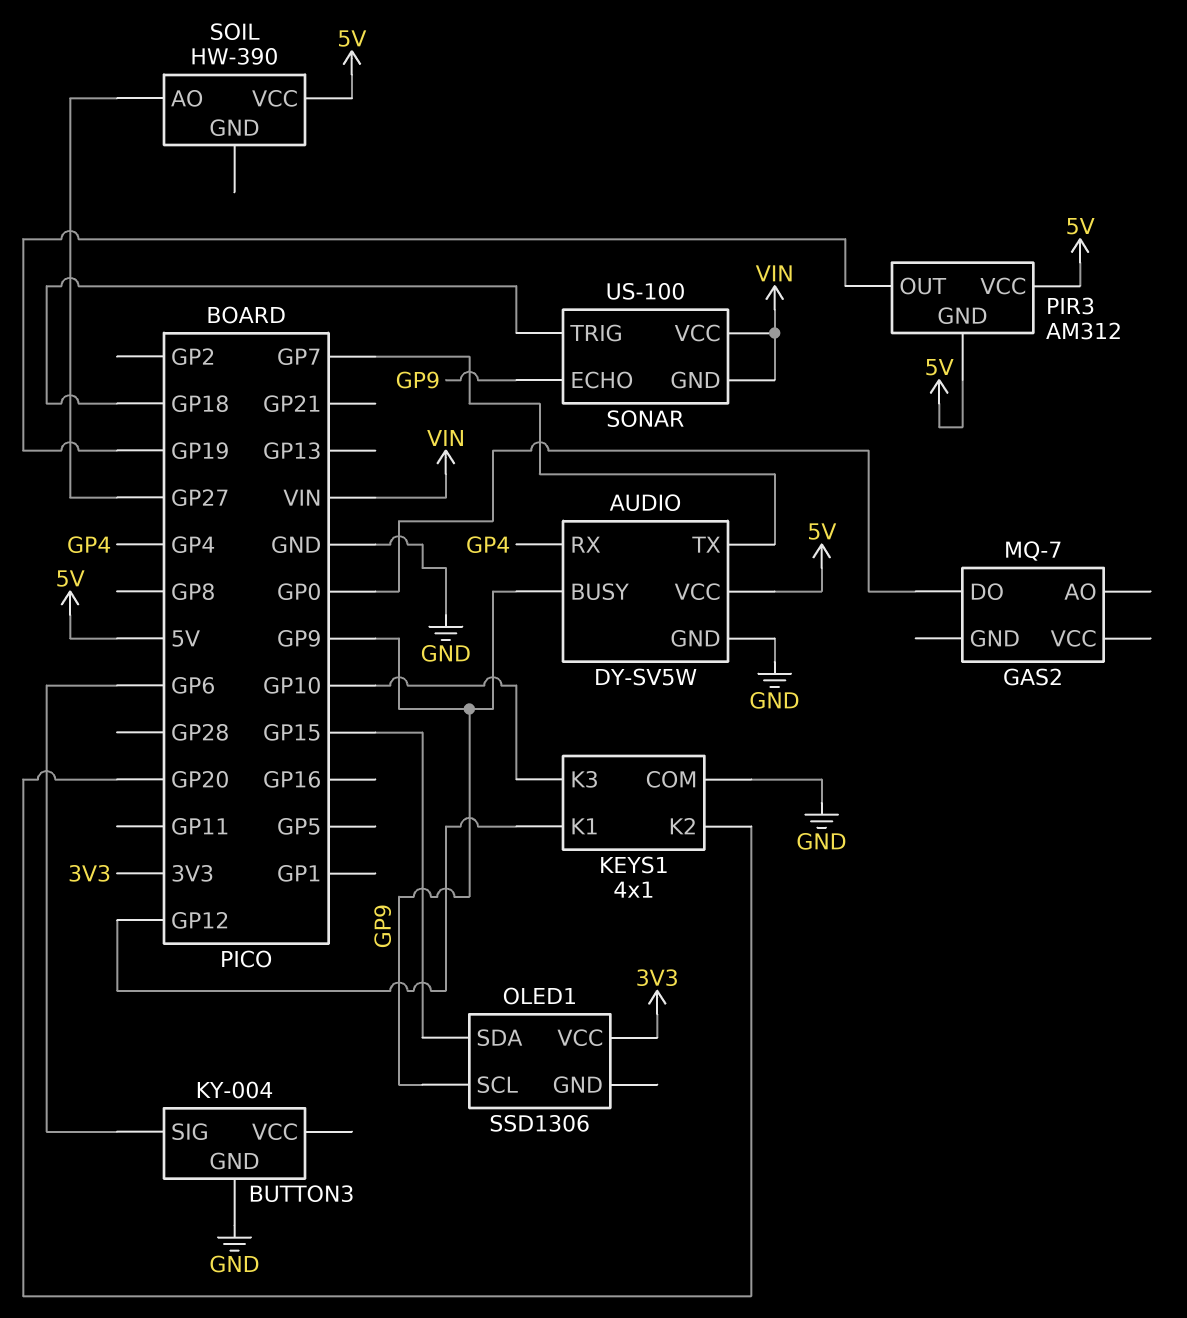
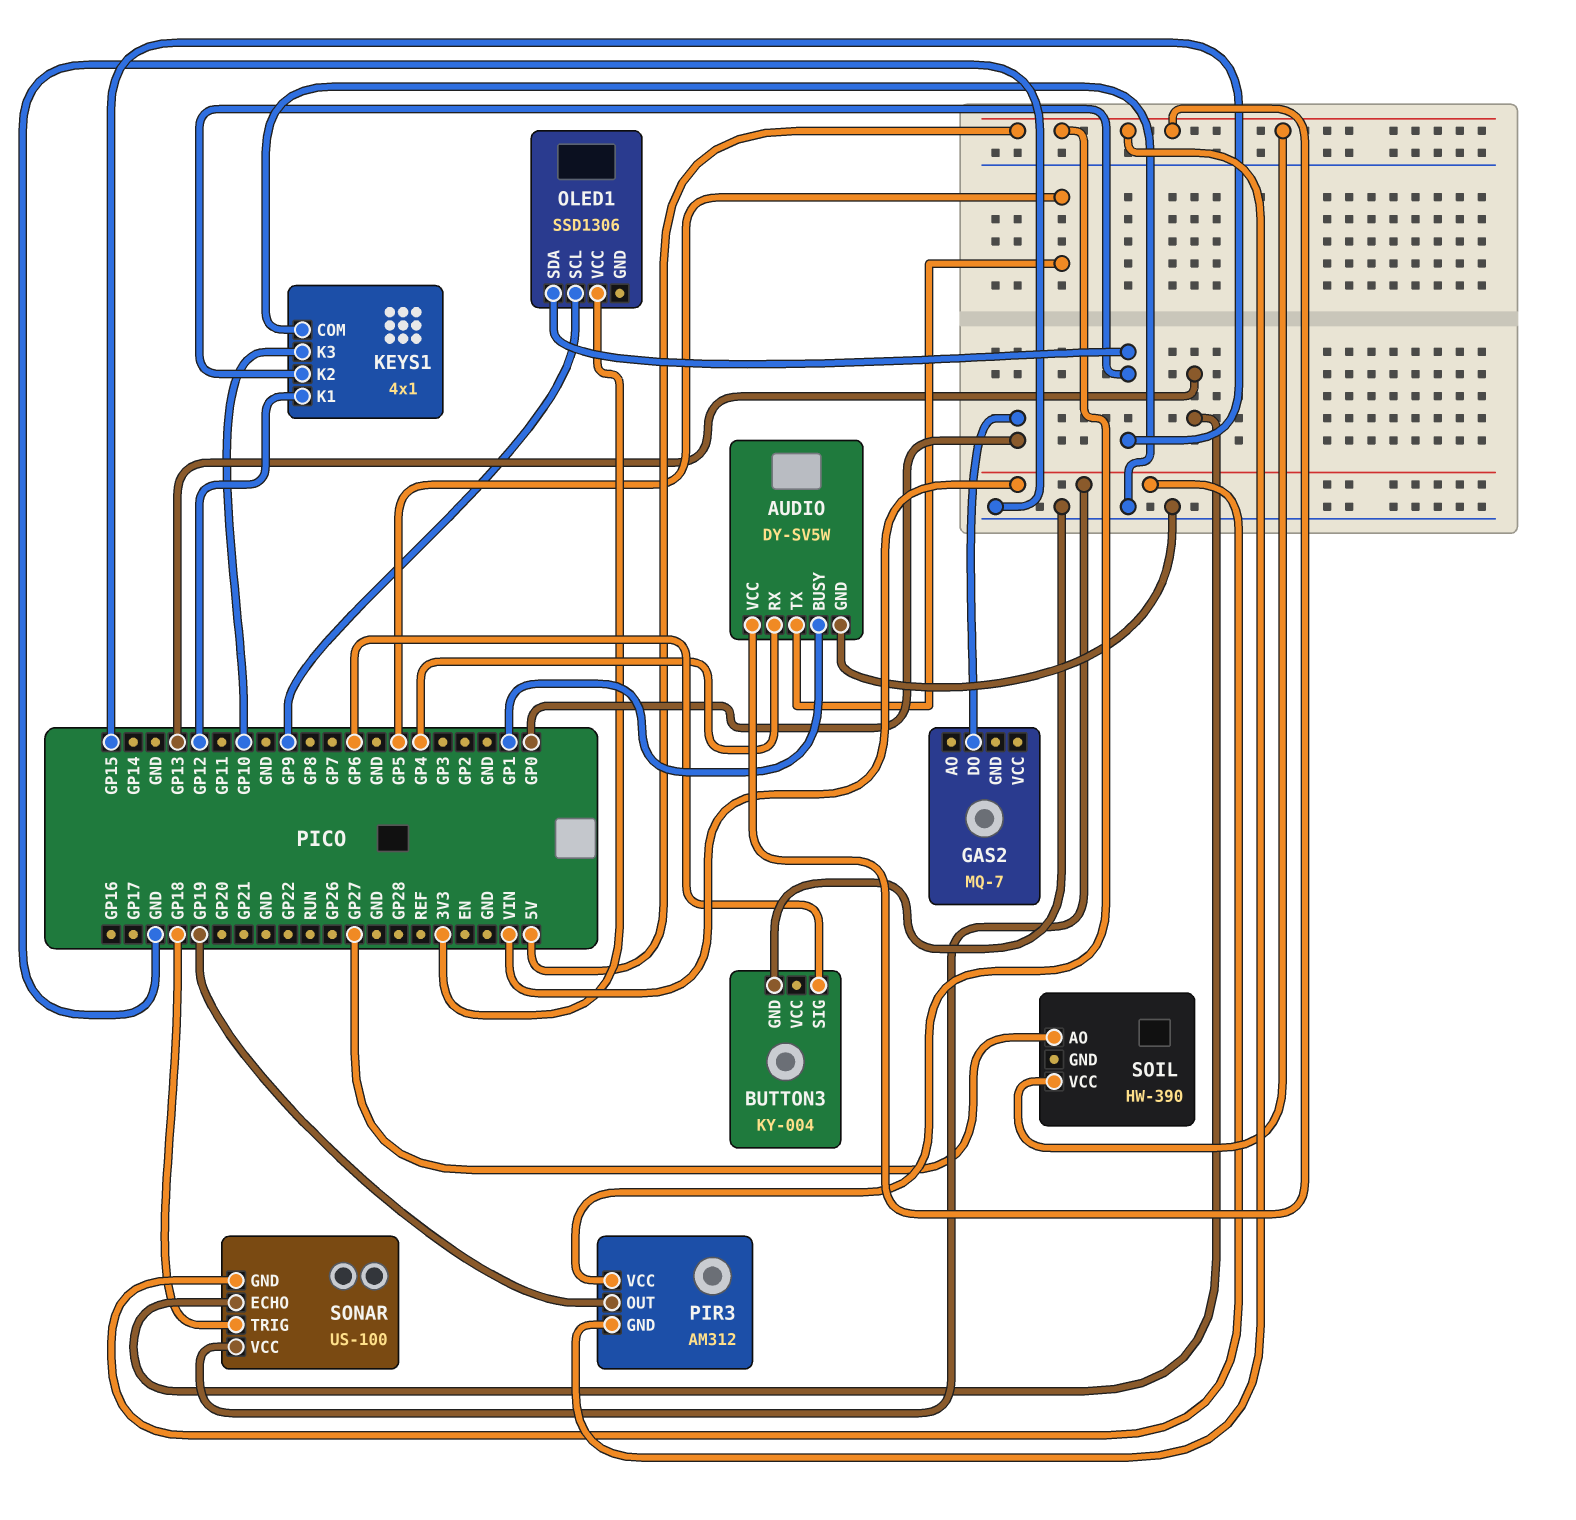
AUDIO pin BUSY: GP9 -> GP1
AUDIO pin TX: GP7 -> GP5
KEYS1 pin K2: GP20 -> GP15
SONAR pin ECHO: GP9 -> GP13

